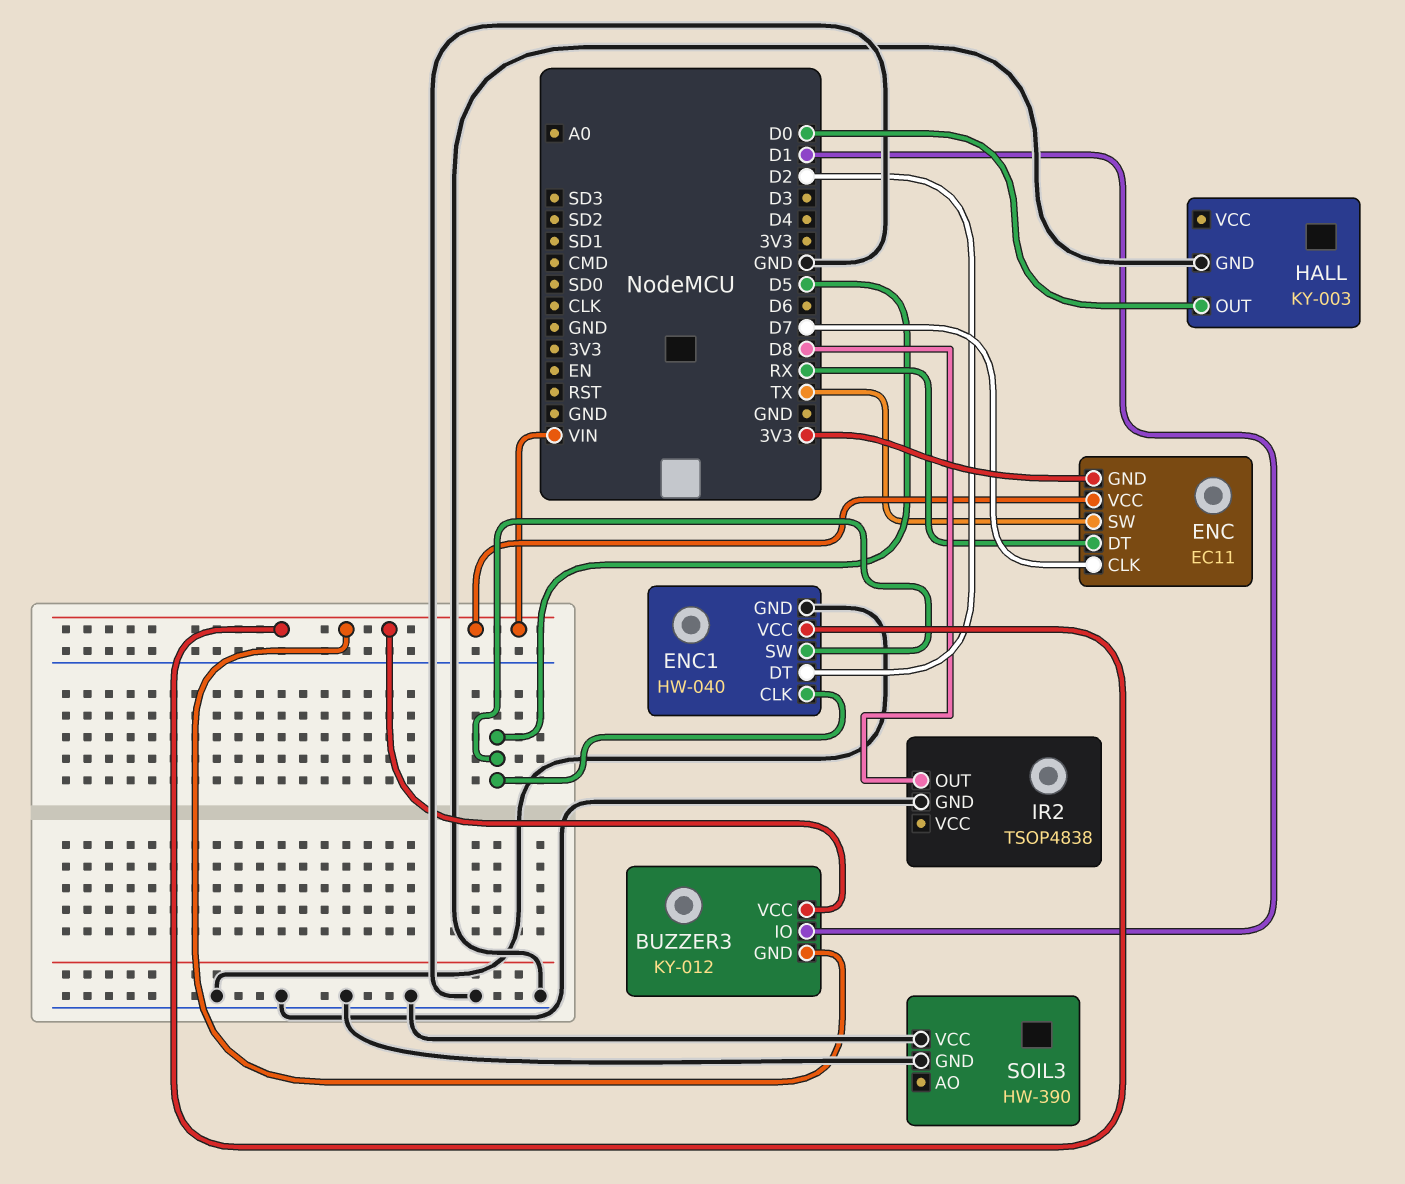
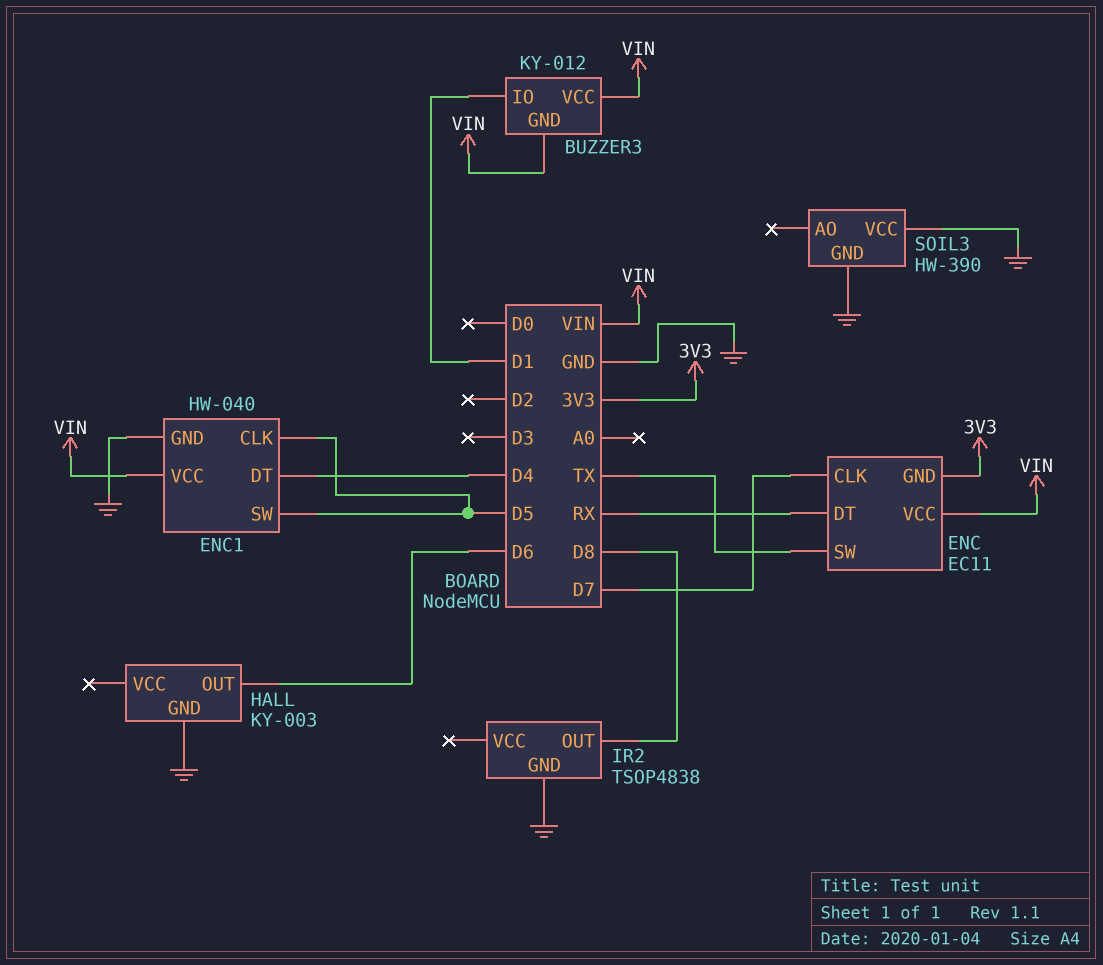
ENC1 pin DT: D2 -> D4
HALL pin OUT: D0 -> D6

